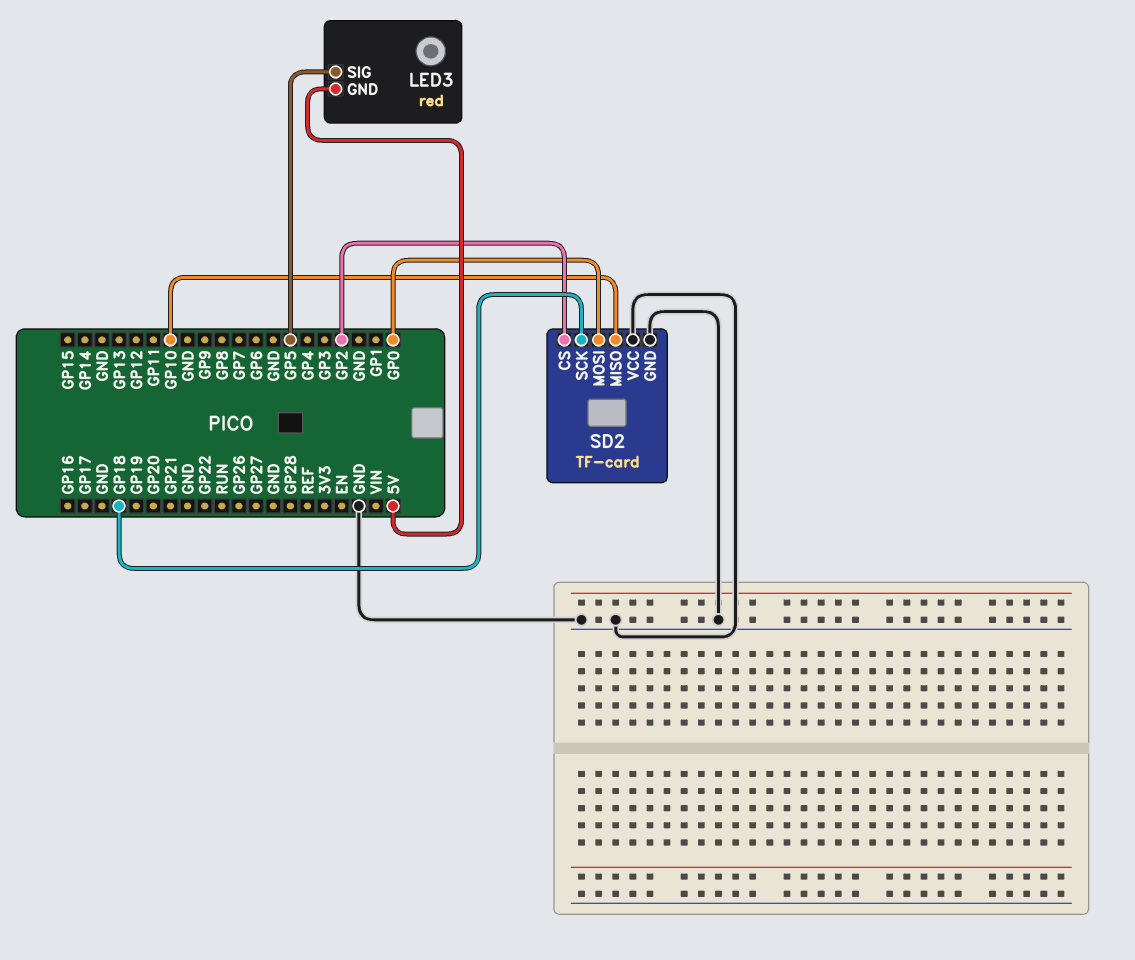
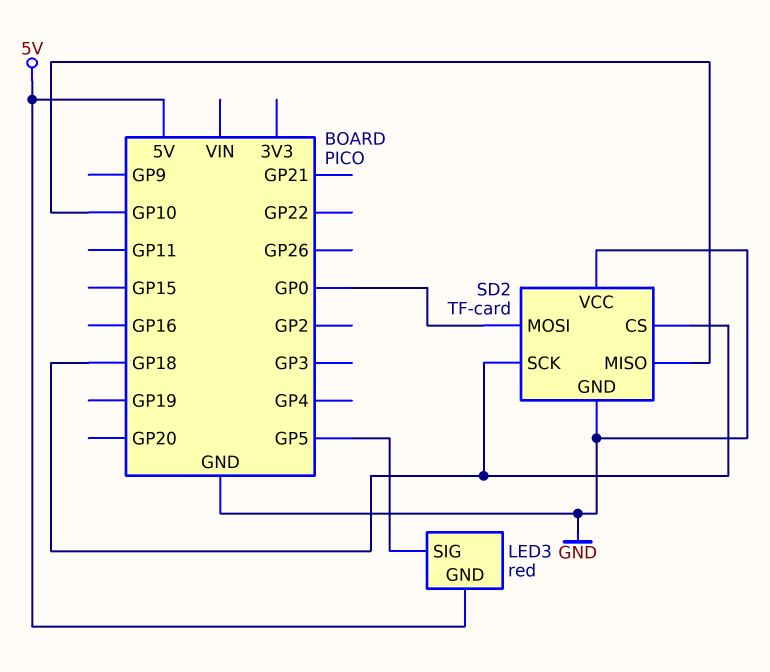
SD2 pin CS: GP2 -> GP18

